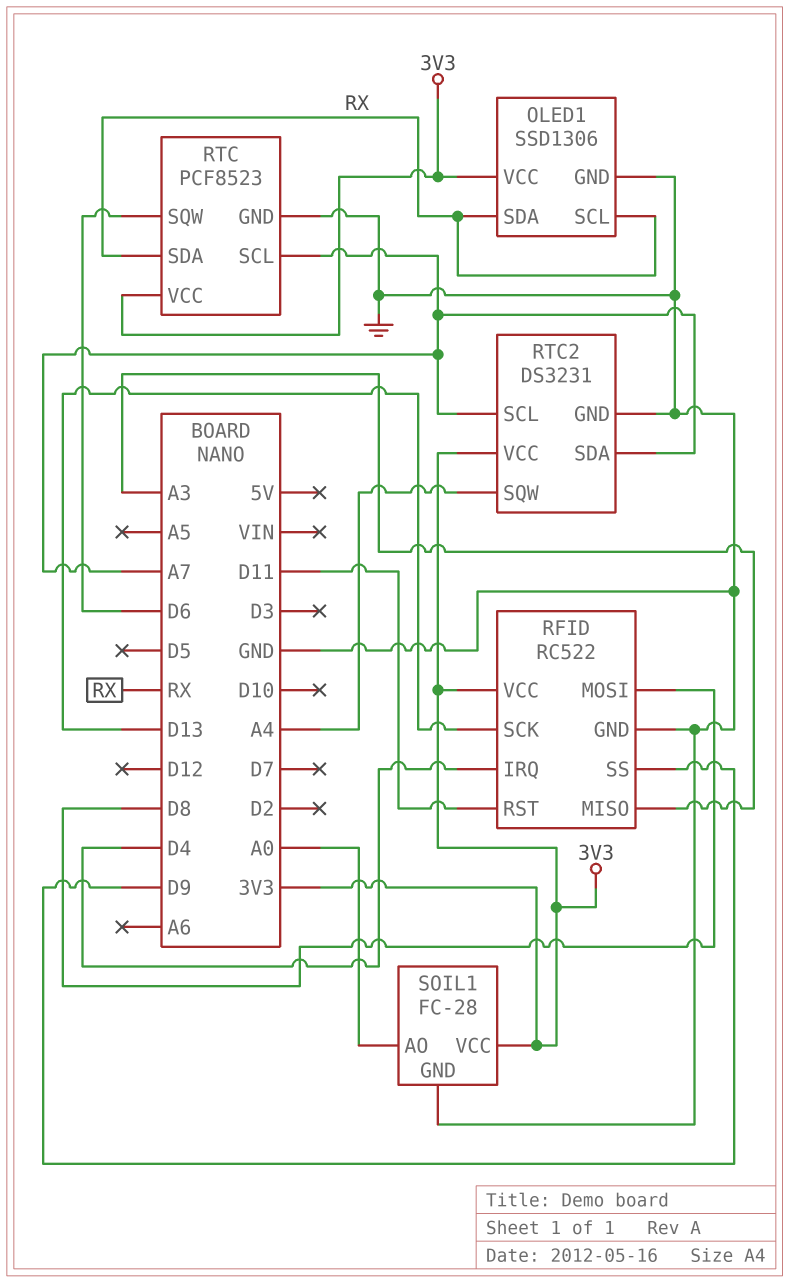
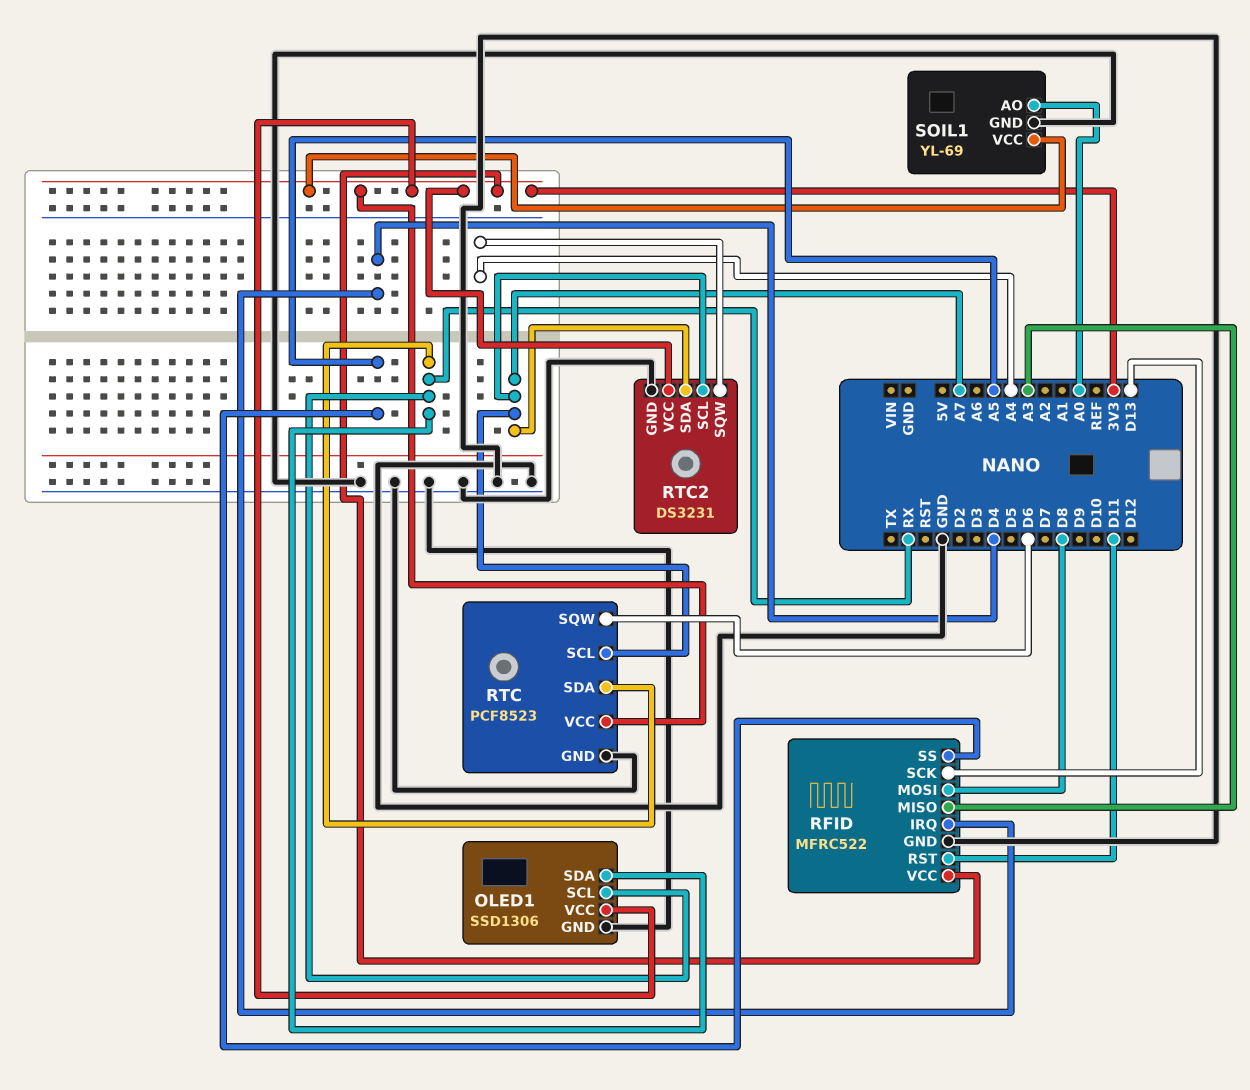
RFID: RC522 -> MFRC522
RFID pin SS: D9 -> A5
SOIL1: FC-28 -> YL-69

